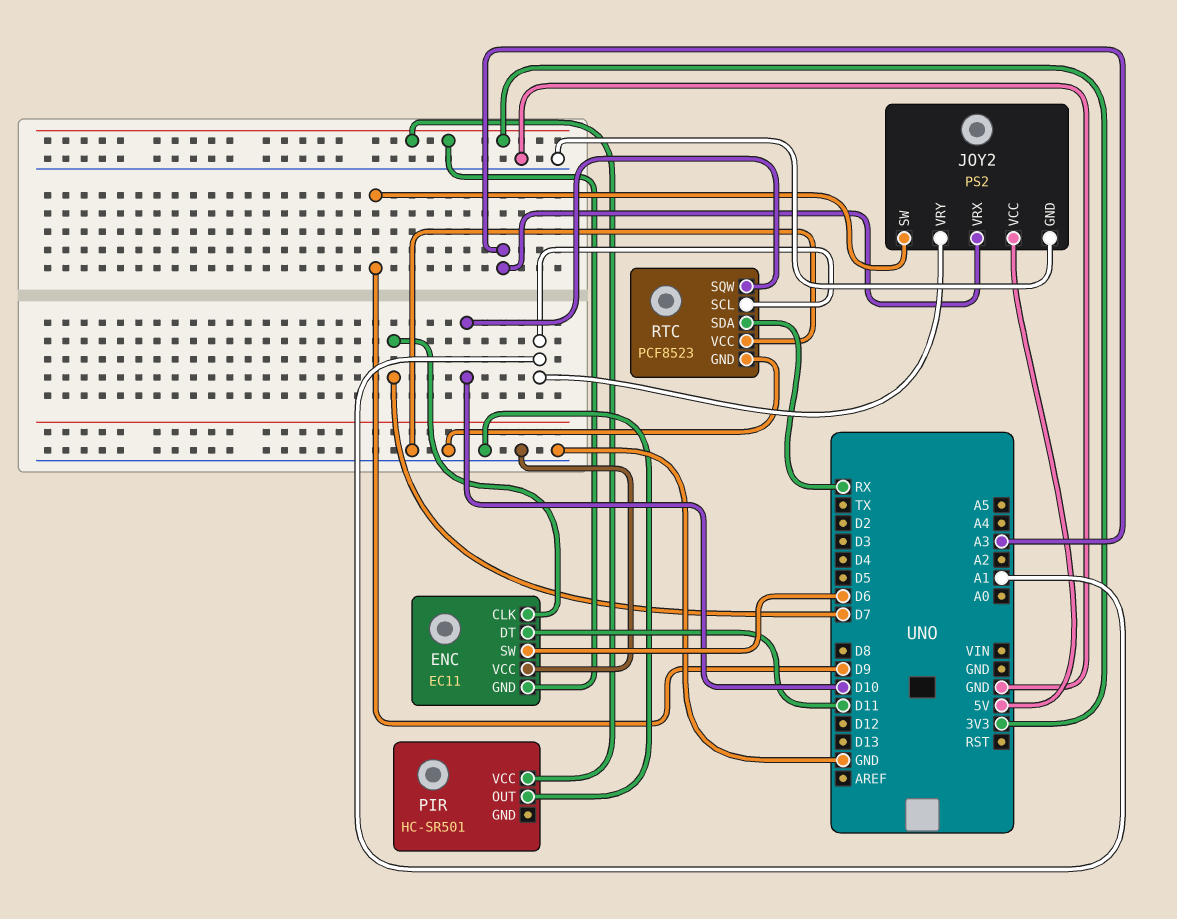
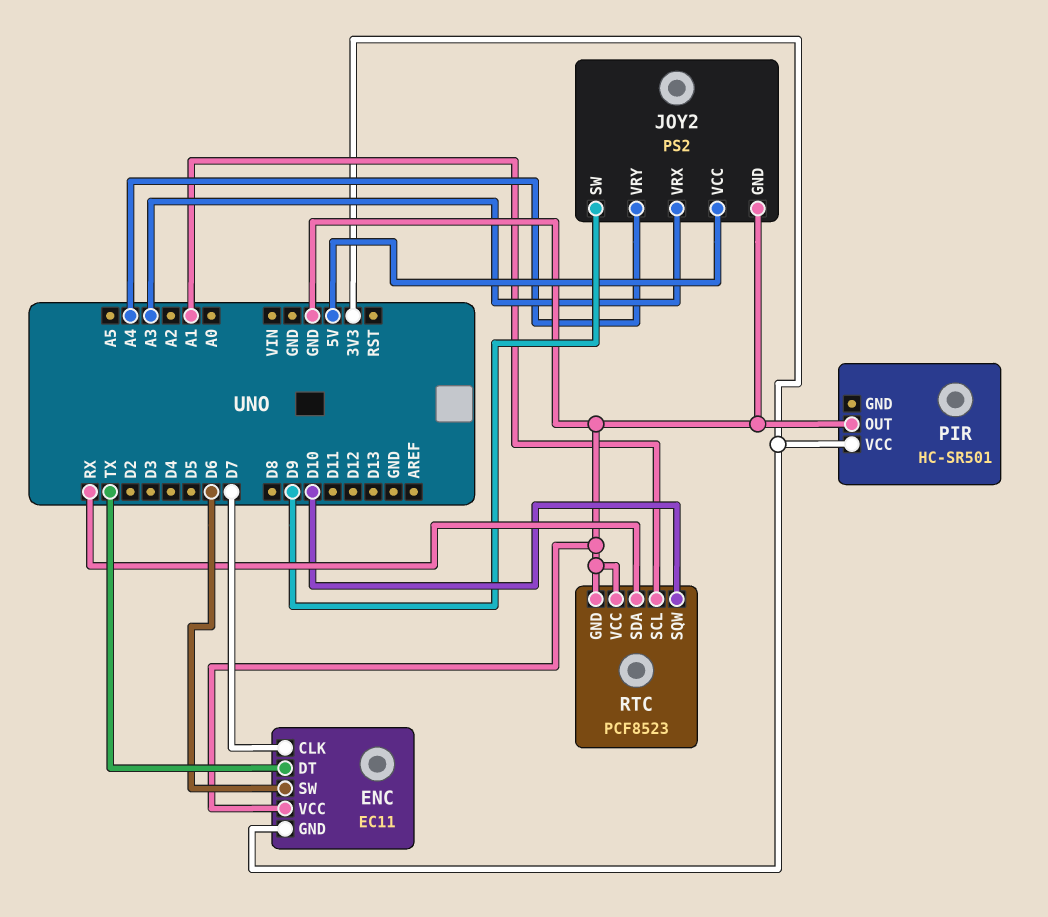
ENC pin DT: D11 -> TX
JOY2 pin VRY: A1 -> A4

